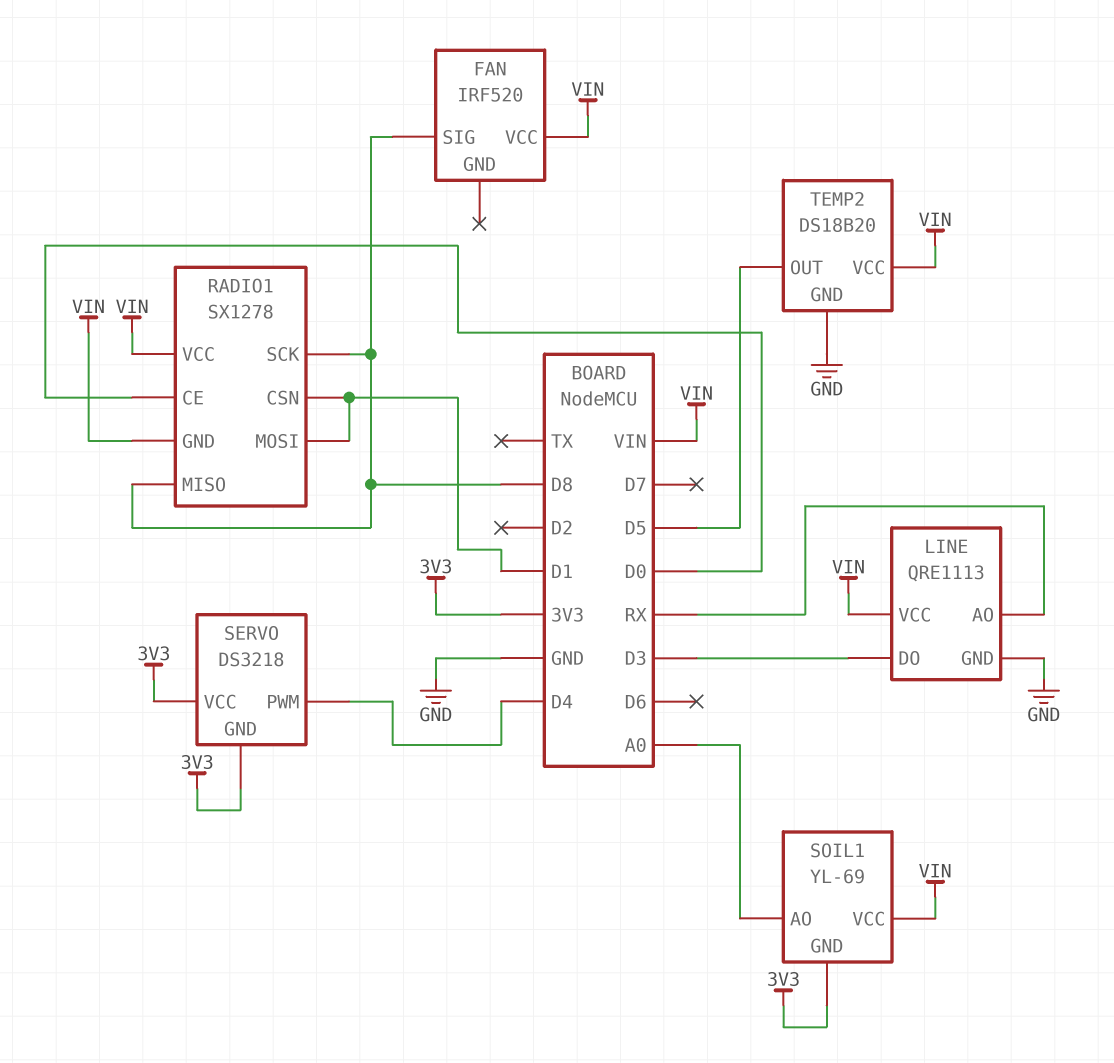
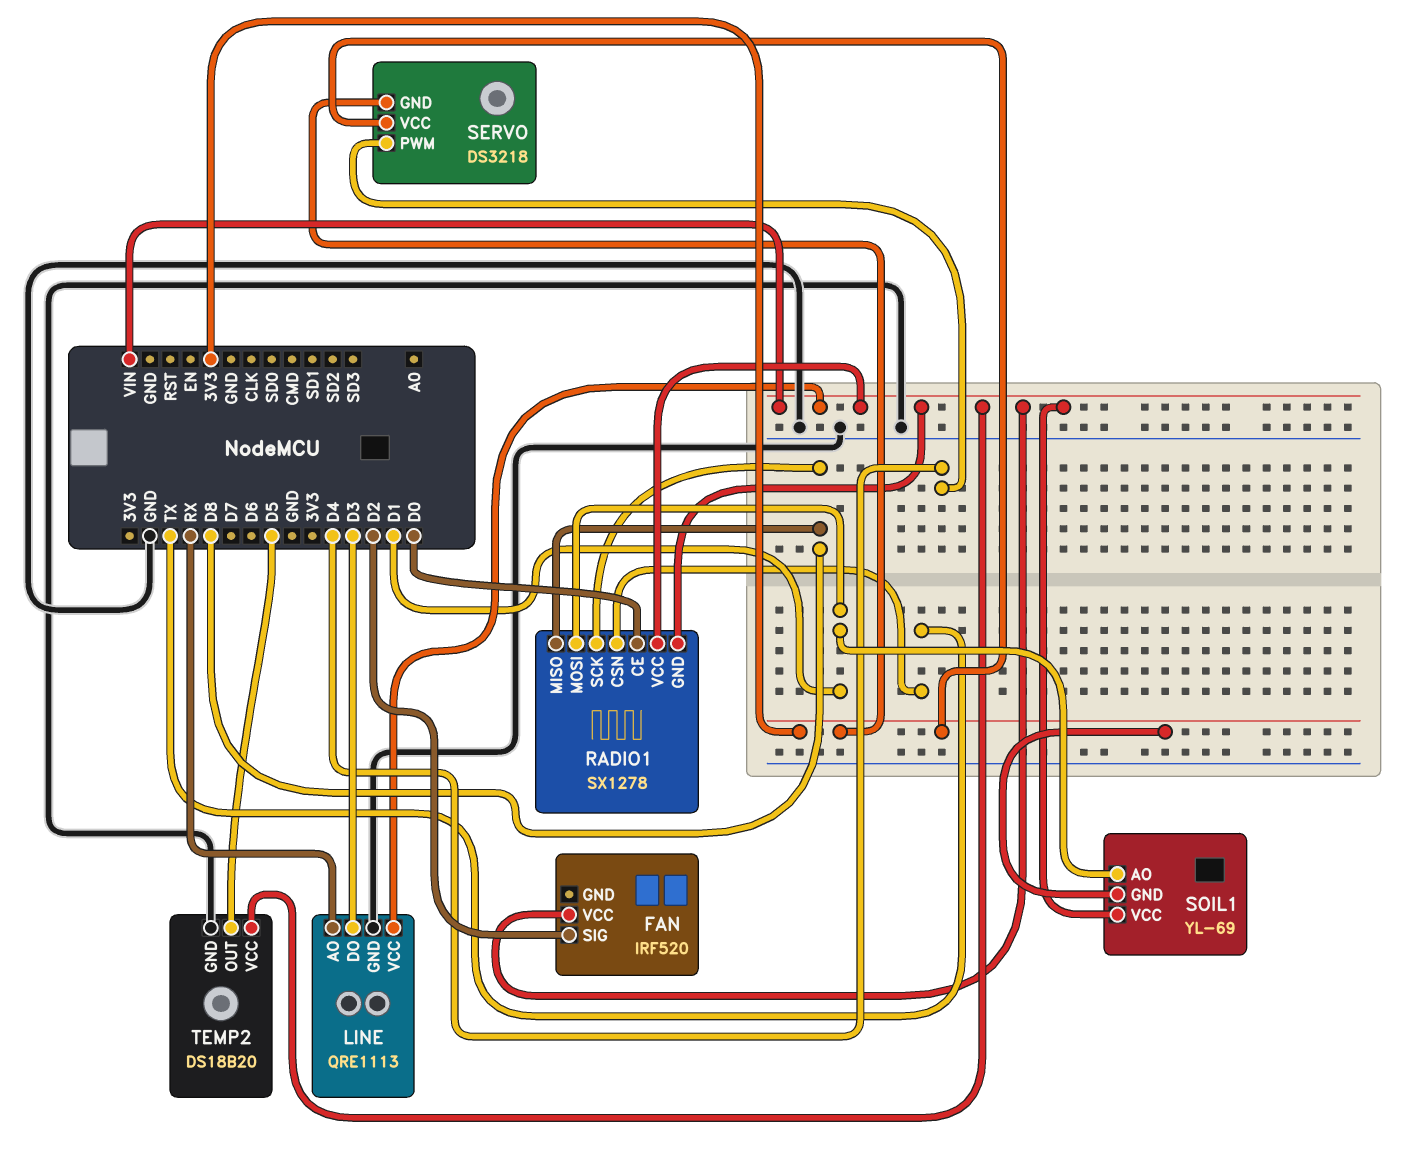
FAN pin SIG: D8 -> D2
RADIO1 pin CSN: D1 -> TX
SOIL1 pin AO: A0 -> D1

